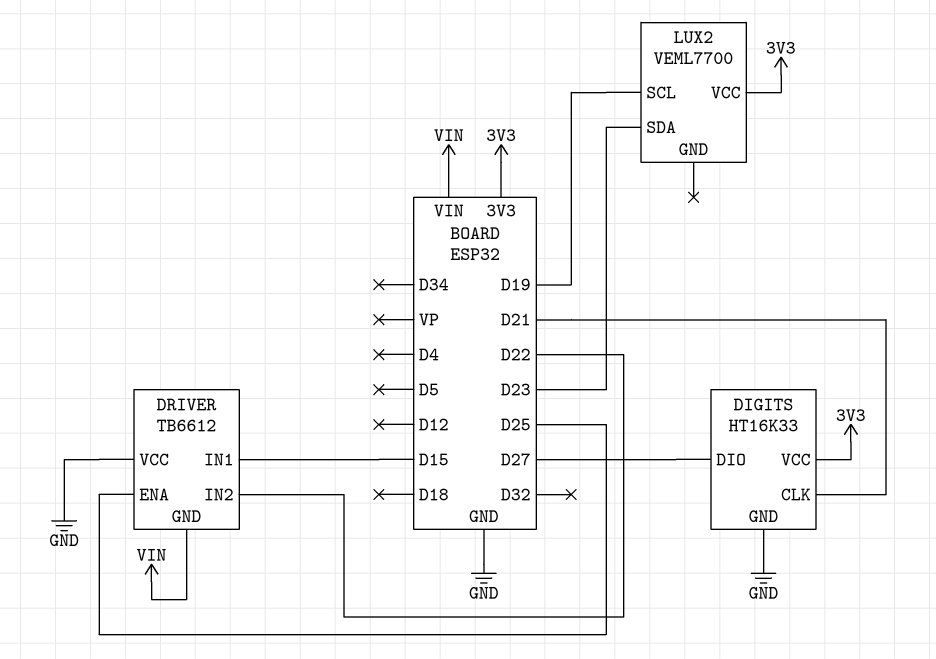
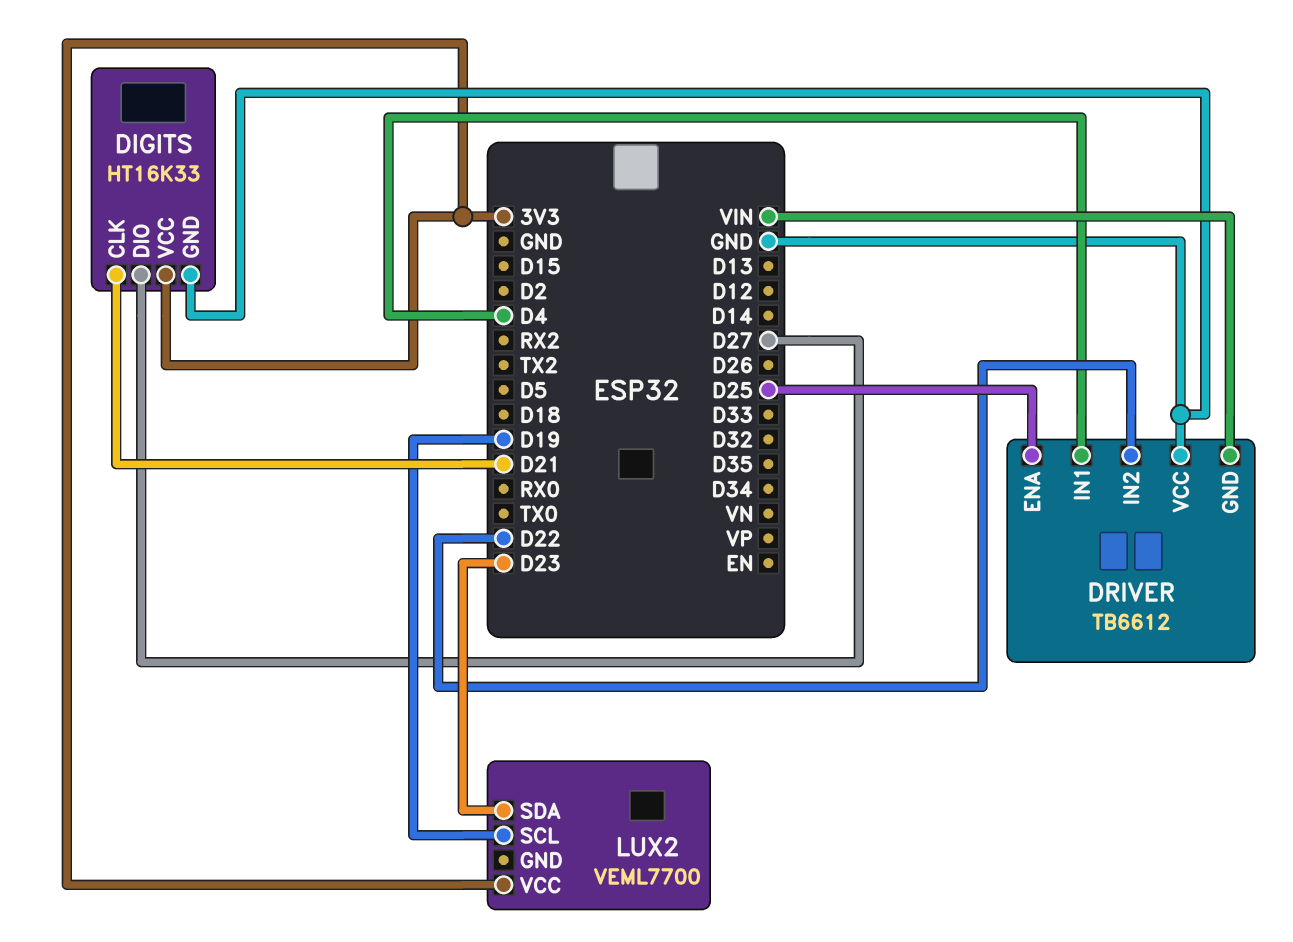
DRIVER pin IN1: D15 -> D4

